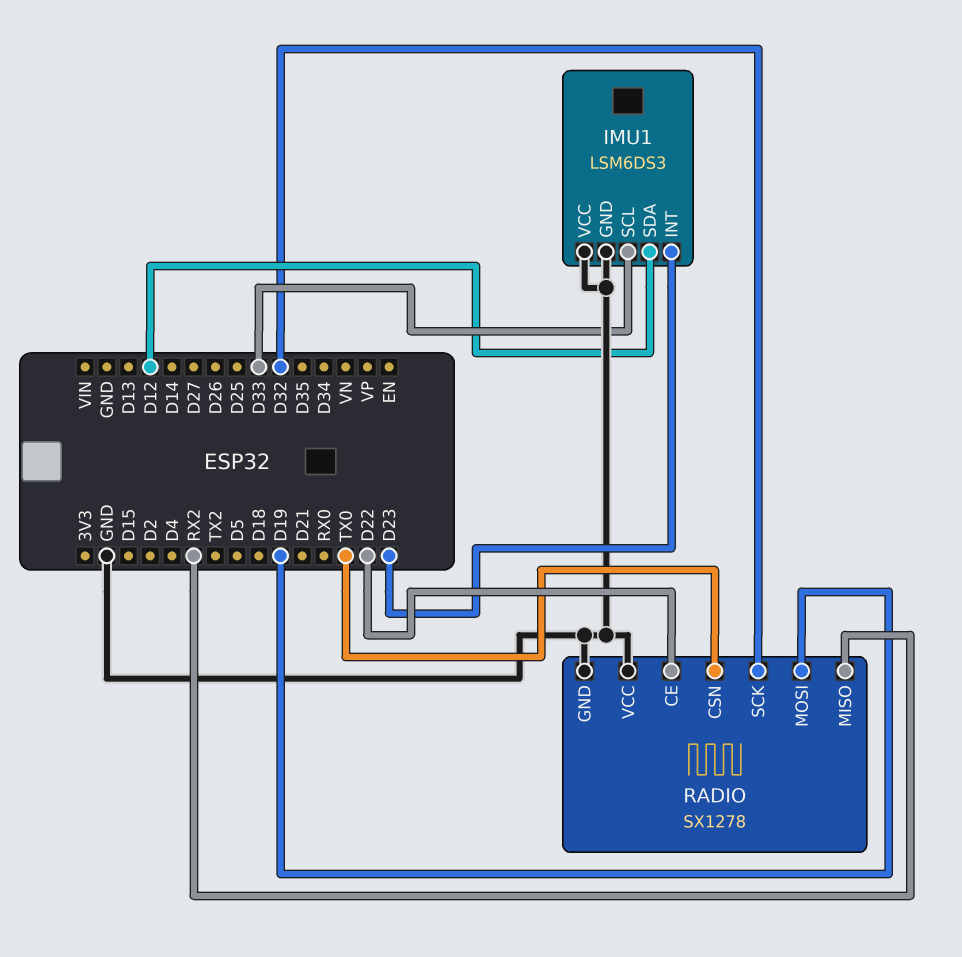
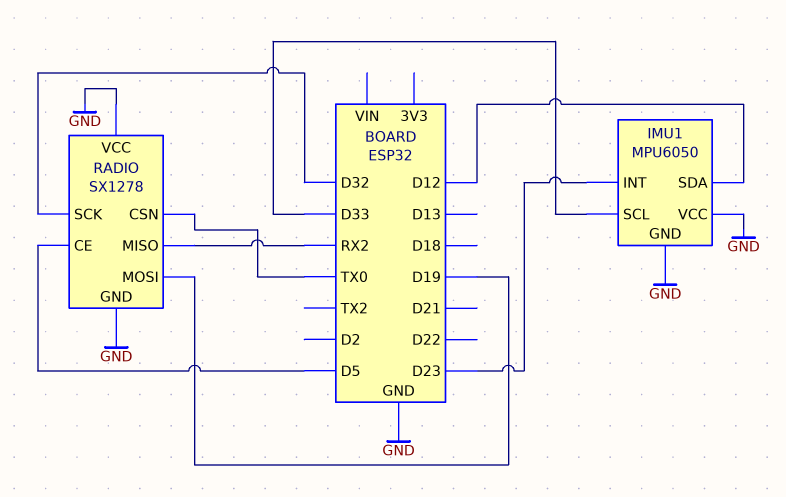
IMU1: LSM6DS3 -> MPU6050
RADIO pin CE: D22 -> D5

